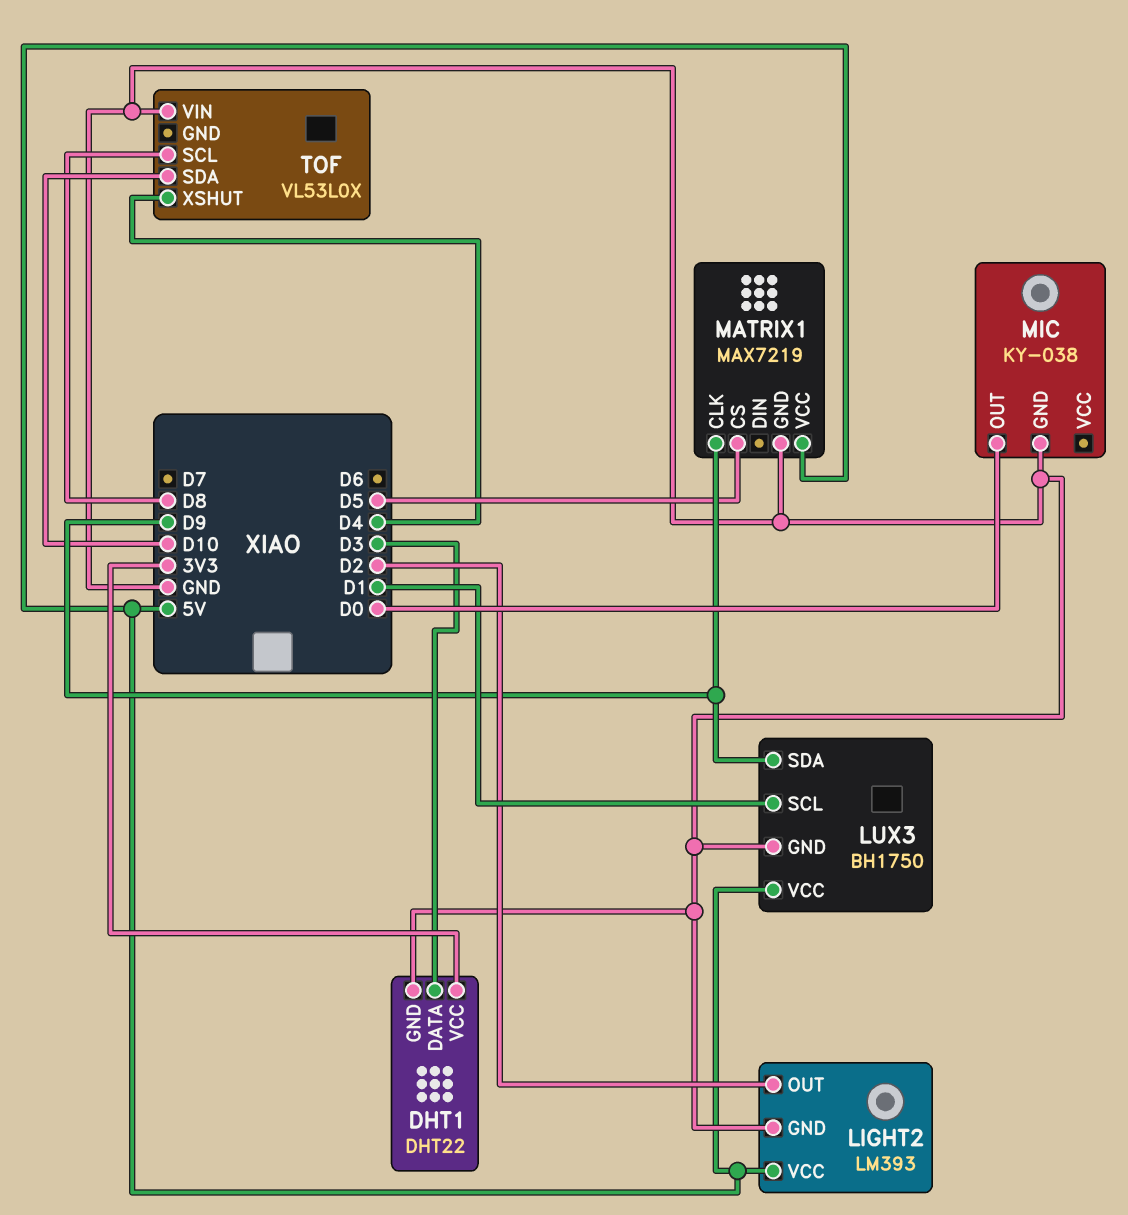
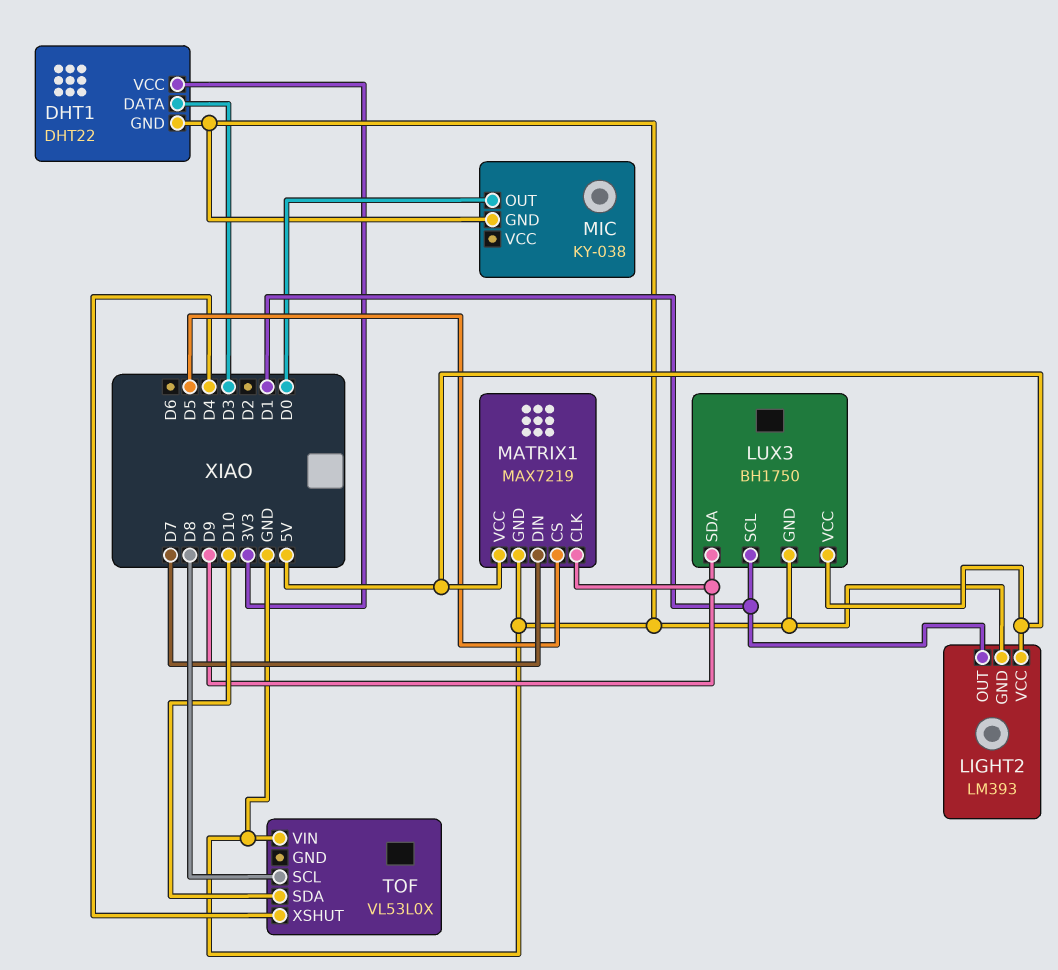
LIGHT2 pin OUT: D2 -> D1
MATRIX1 pin DIN: none -> D7

